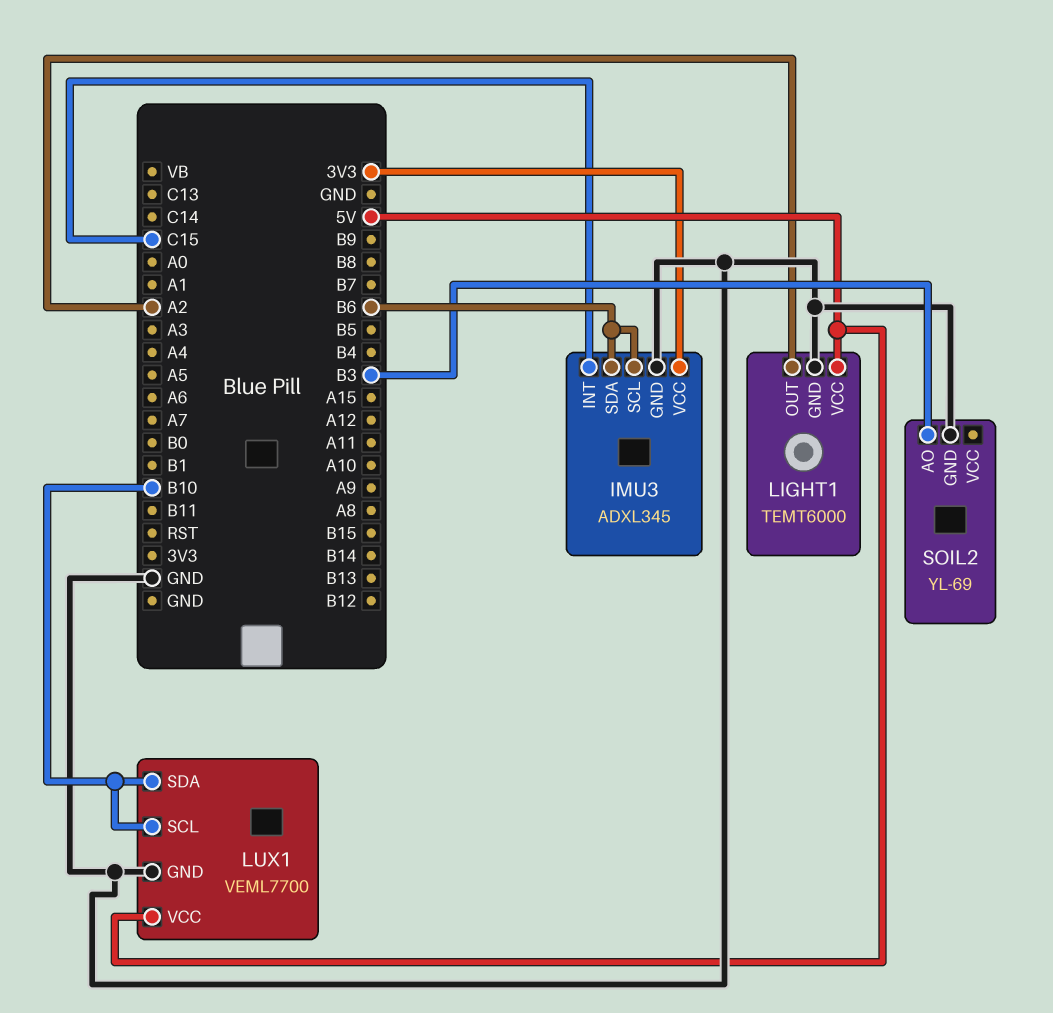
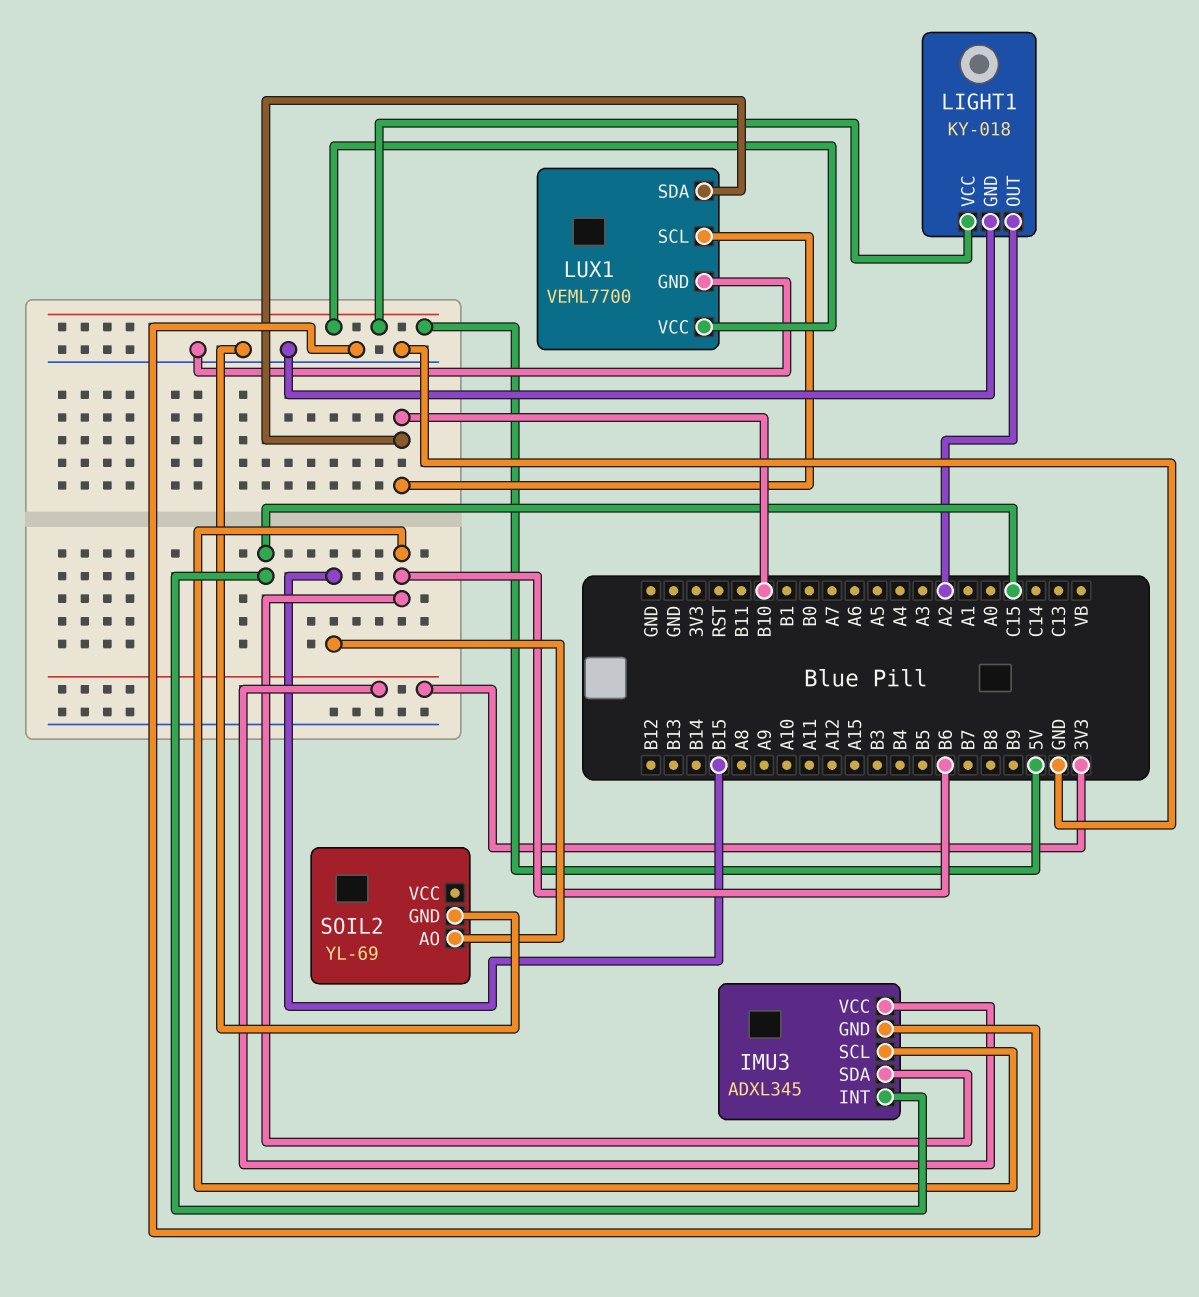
LIGHT1: TEMT6000 -> KY-018
SOIL2 pin AO: B3 -> B15

